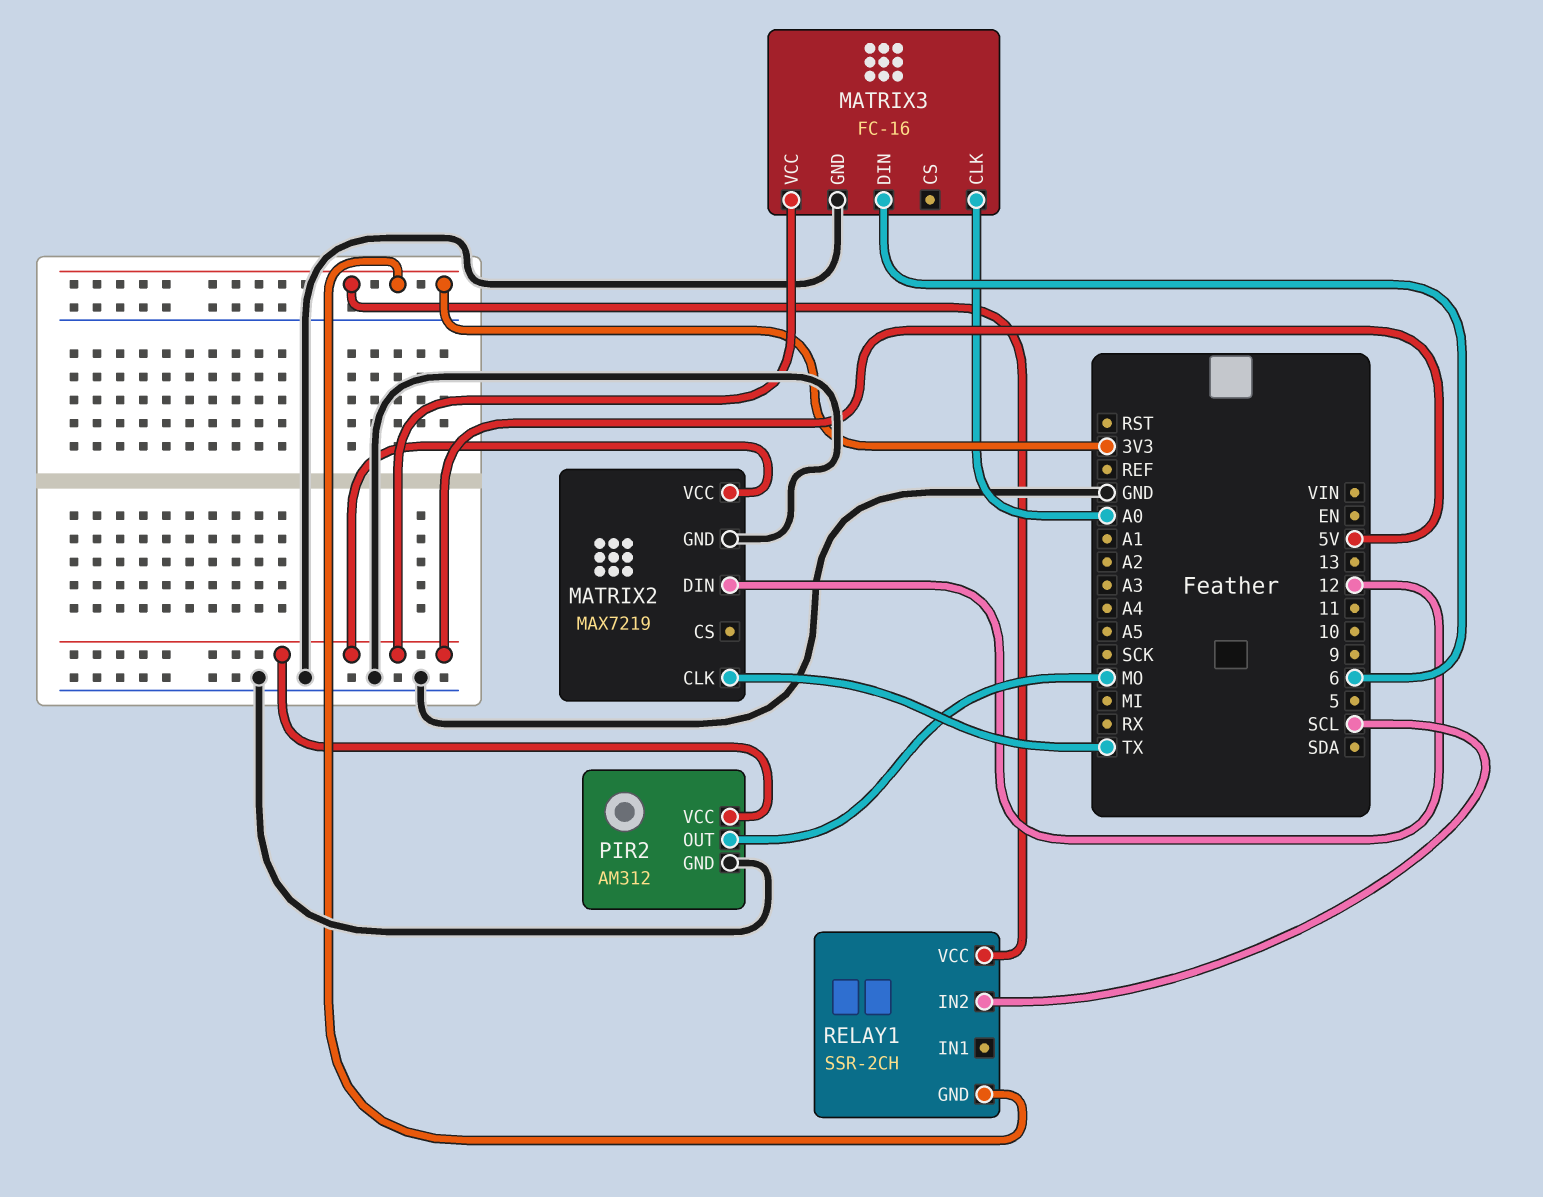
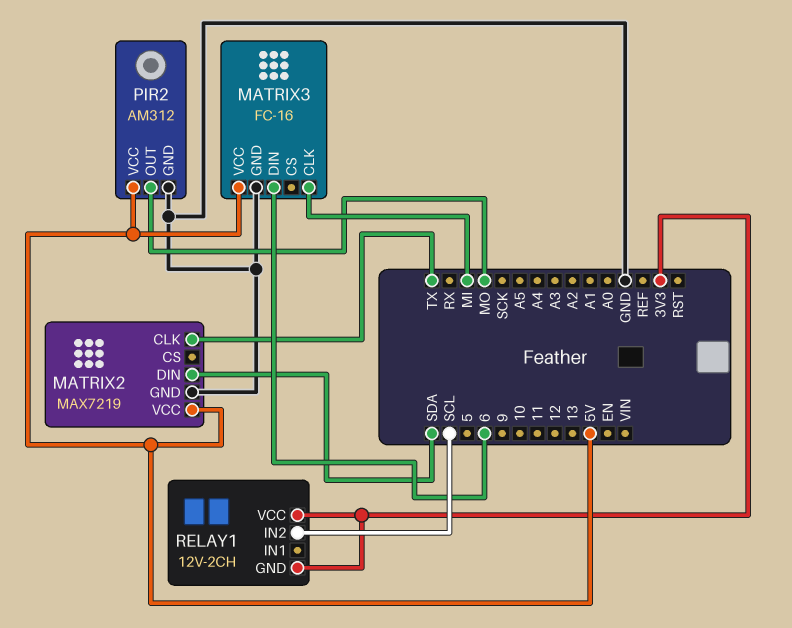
MATRIX2 pin DIN: 12 -> SDA
MATRIX3 pin CLK: A0 -> MI
RELAY1: SSR-2CH -> 12V-2CH

